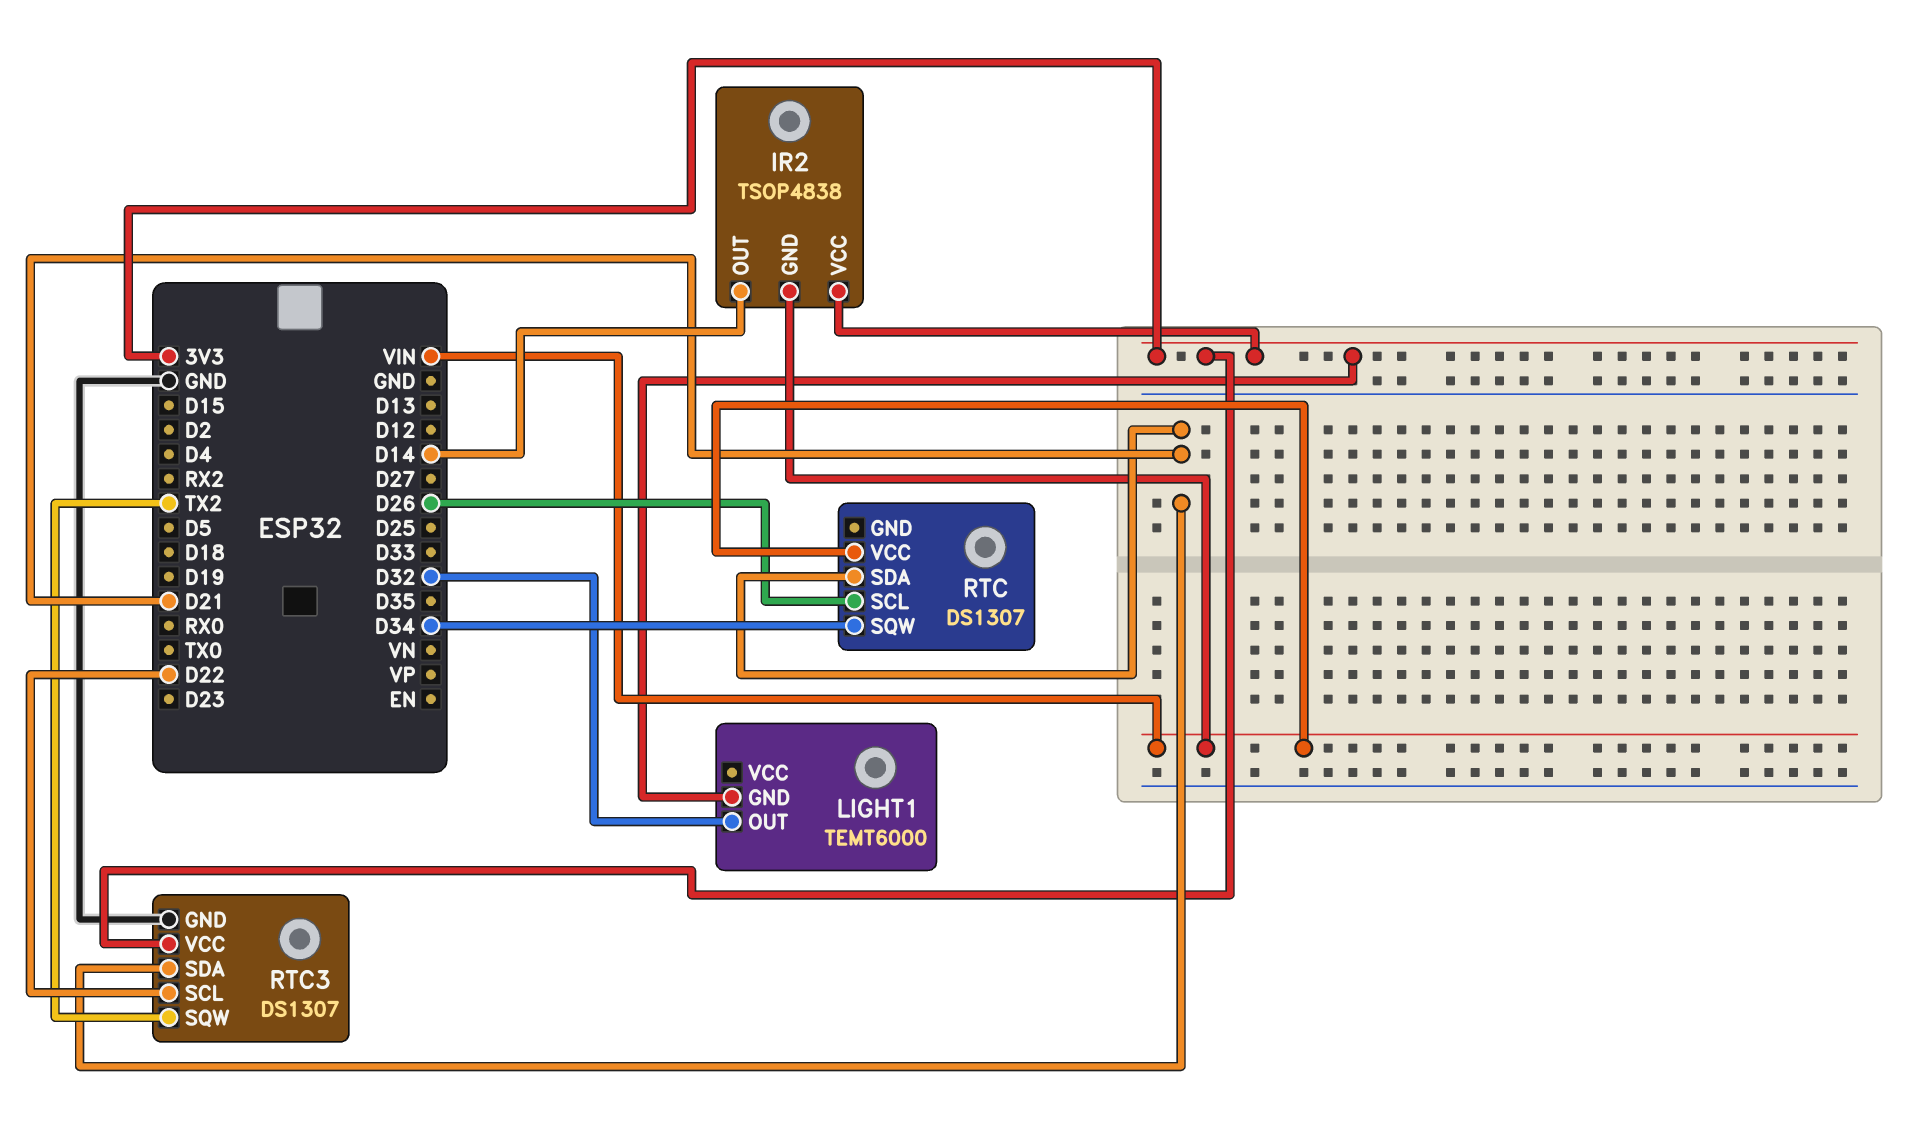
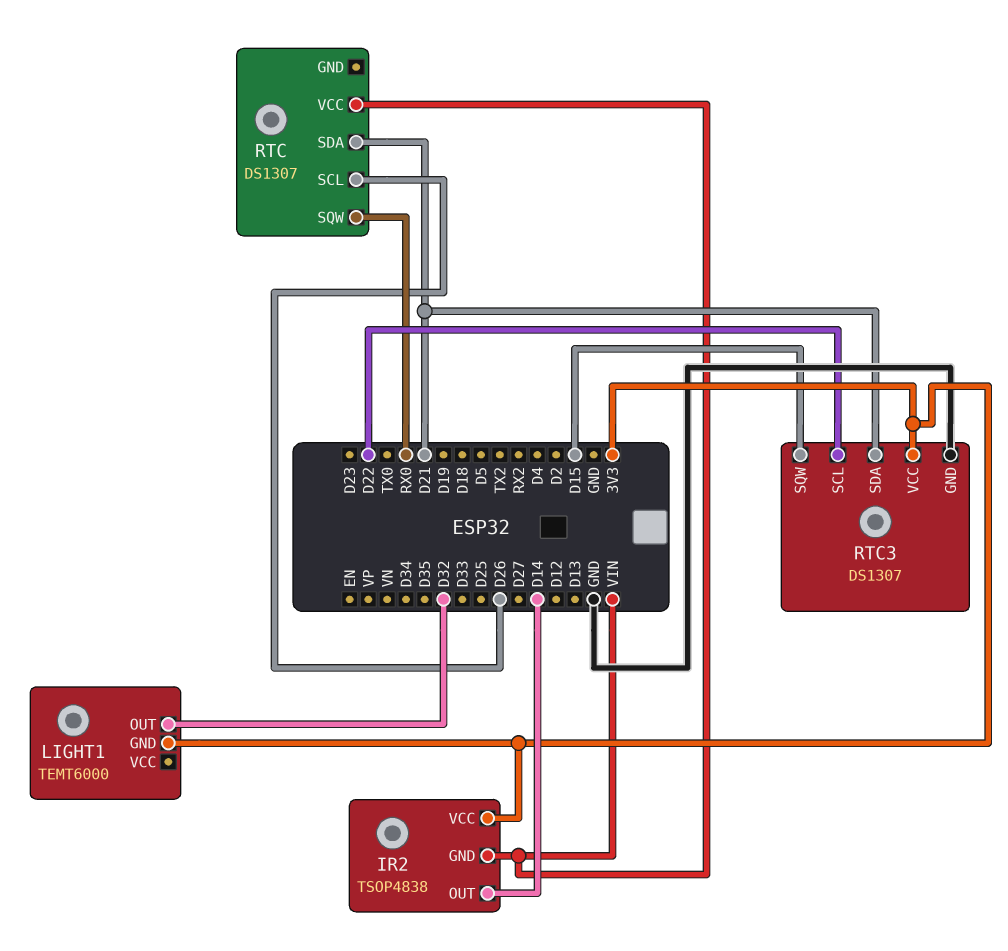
RTC pin SQW: D34 -> RX0
RTC3 pin SQW: TX2 -> D15

